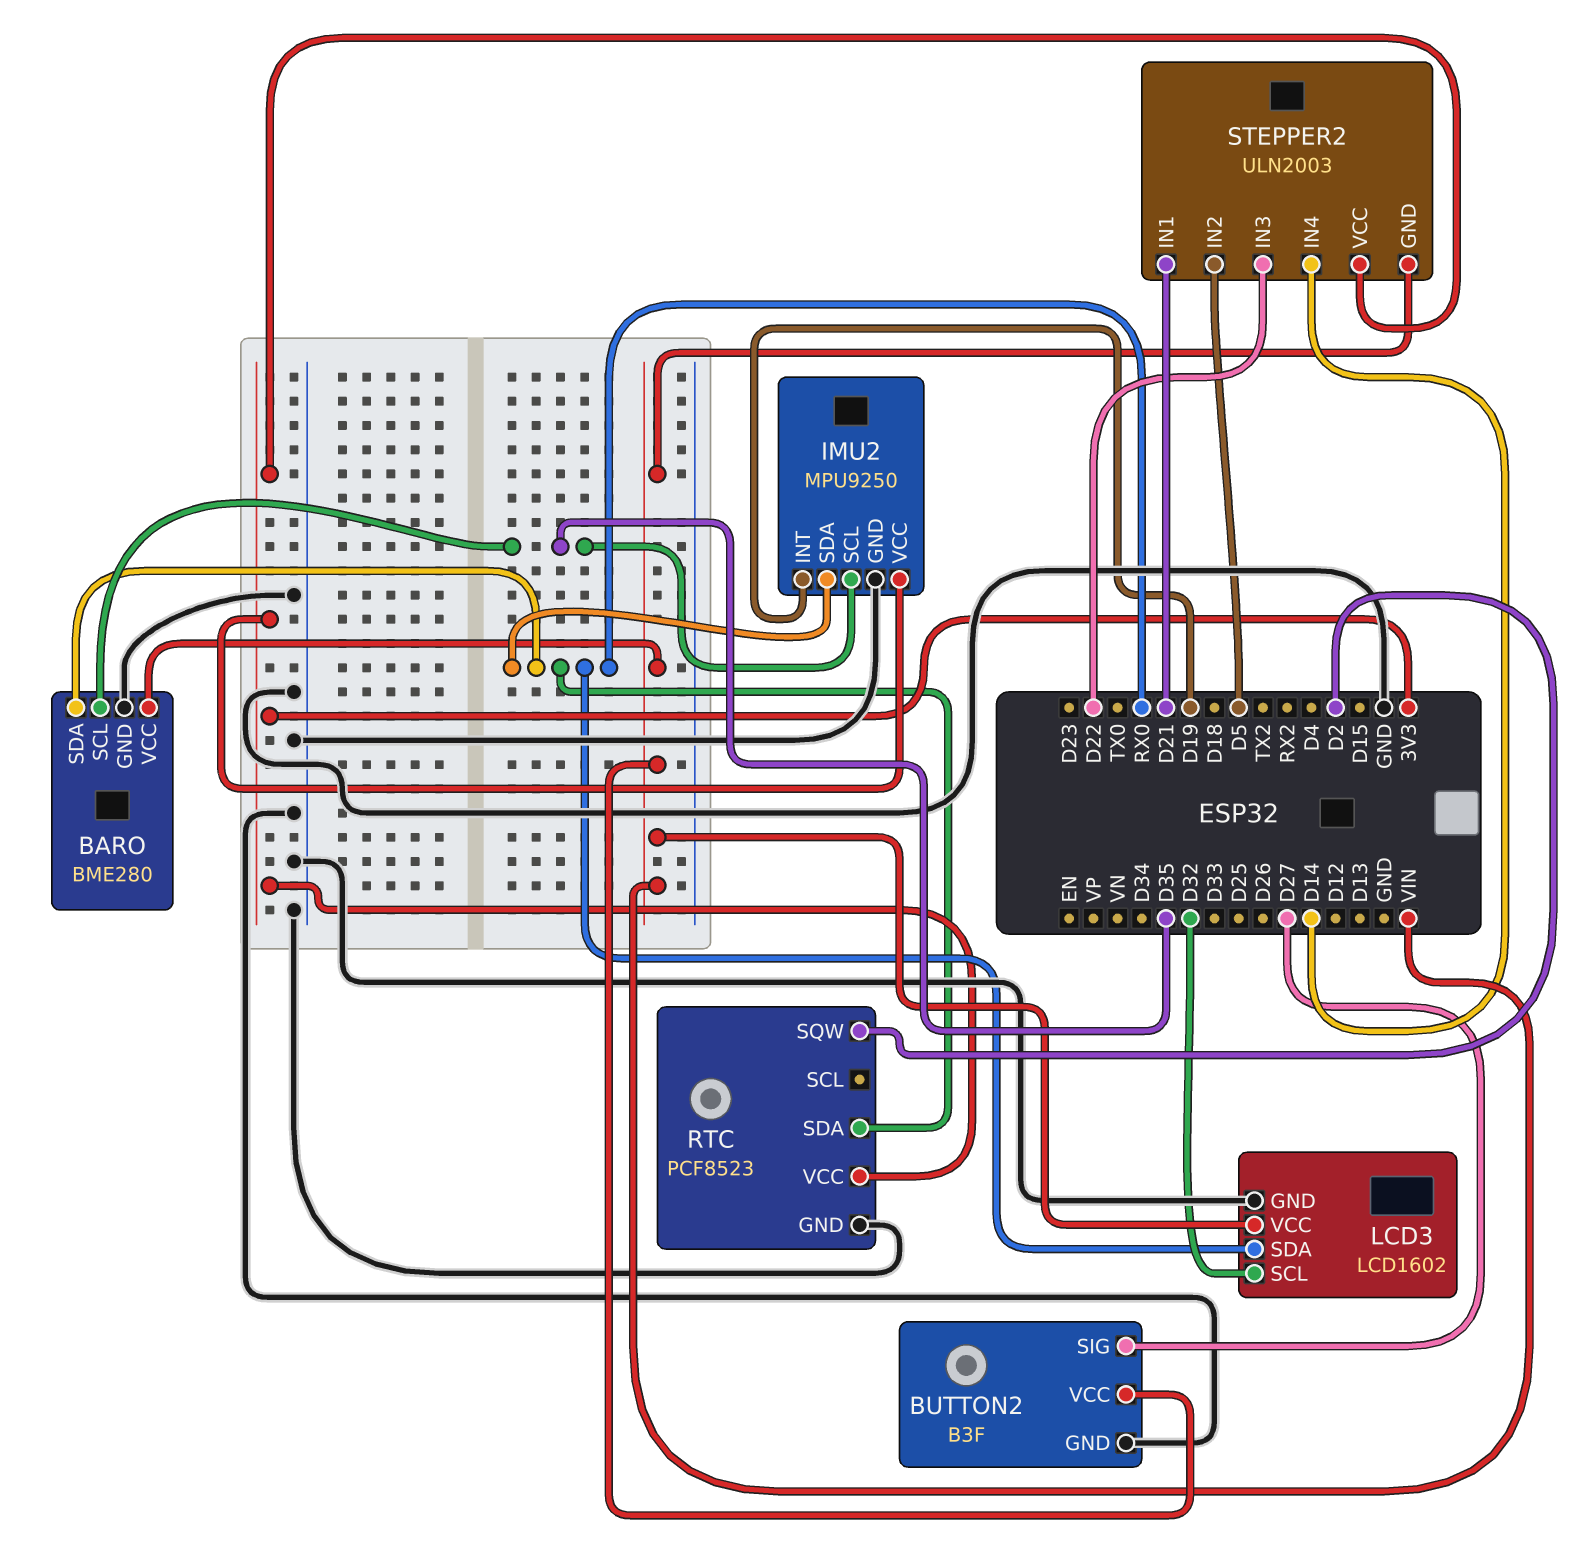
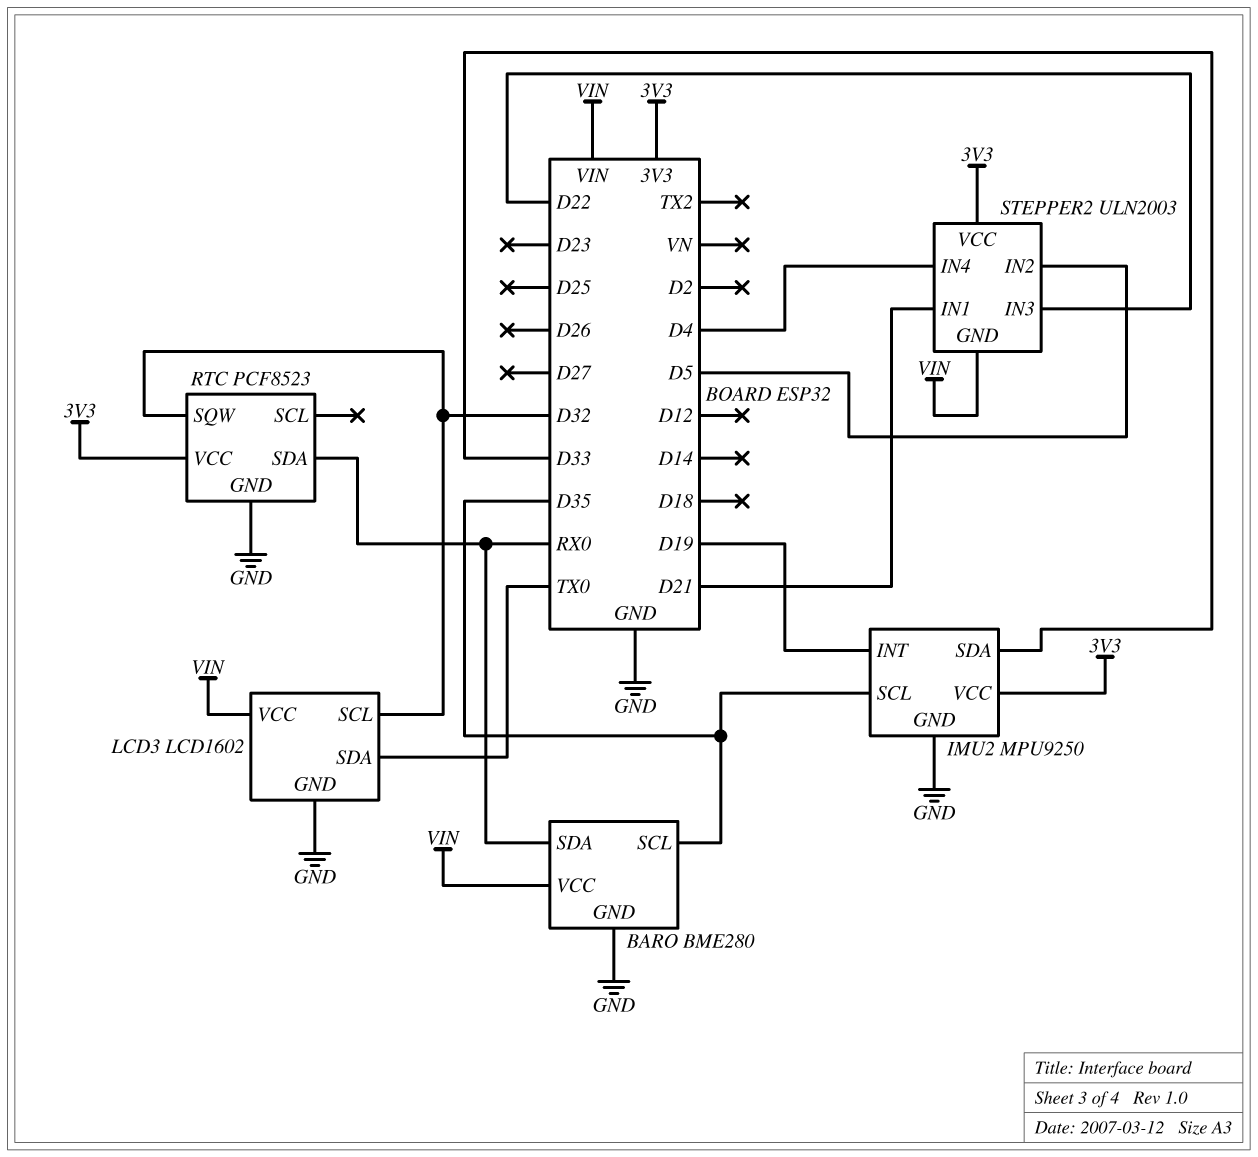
BUTTON2: B3F -> none
BUTTON2 pin GND: GND -> none
BUTTON2 pin SIG: D27 -> none
BUTTON2 pin VCC: VIN -> none
IMU2 pin SDA: RX0 -> D33
LCD3 pin SDA: RX0 -> TX0
RTC pin SQW: D2 -> D32
STEPPER2 pin IN4: D14 -> D4

